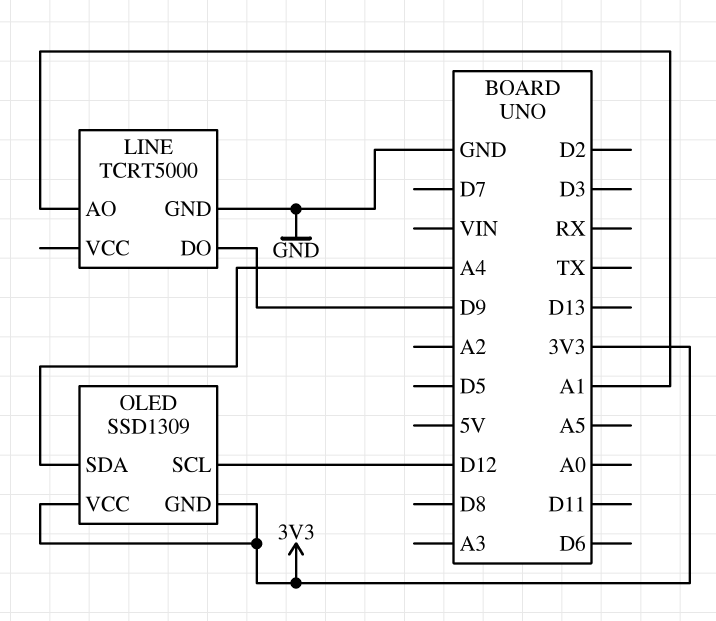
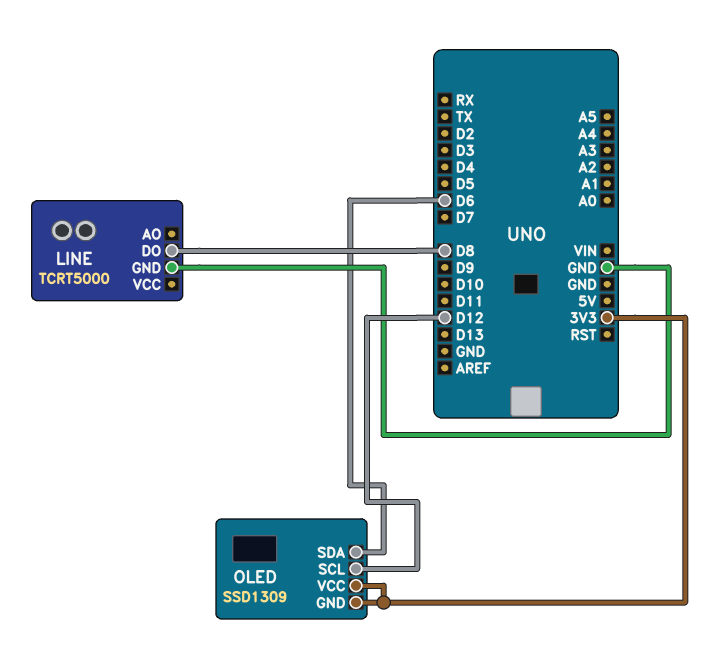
LINE pin AO: A1 -> none
LINE pin DO: D9 -> D8
OLED pin SDA: A4 -> D6

